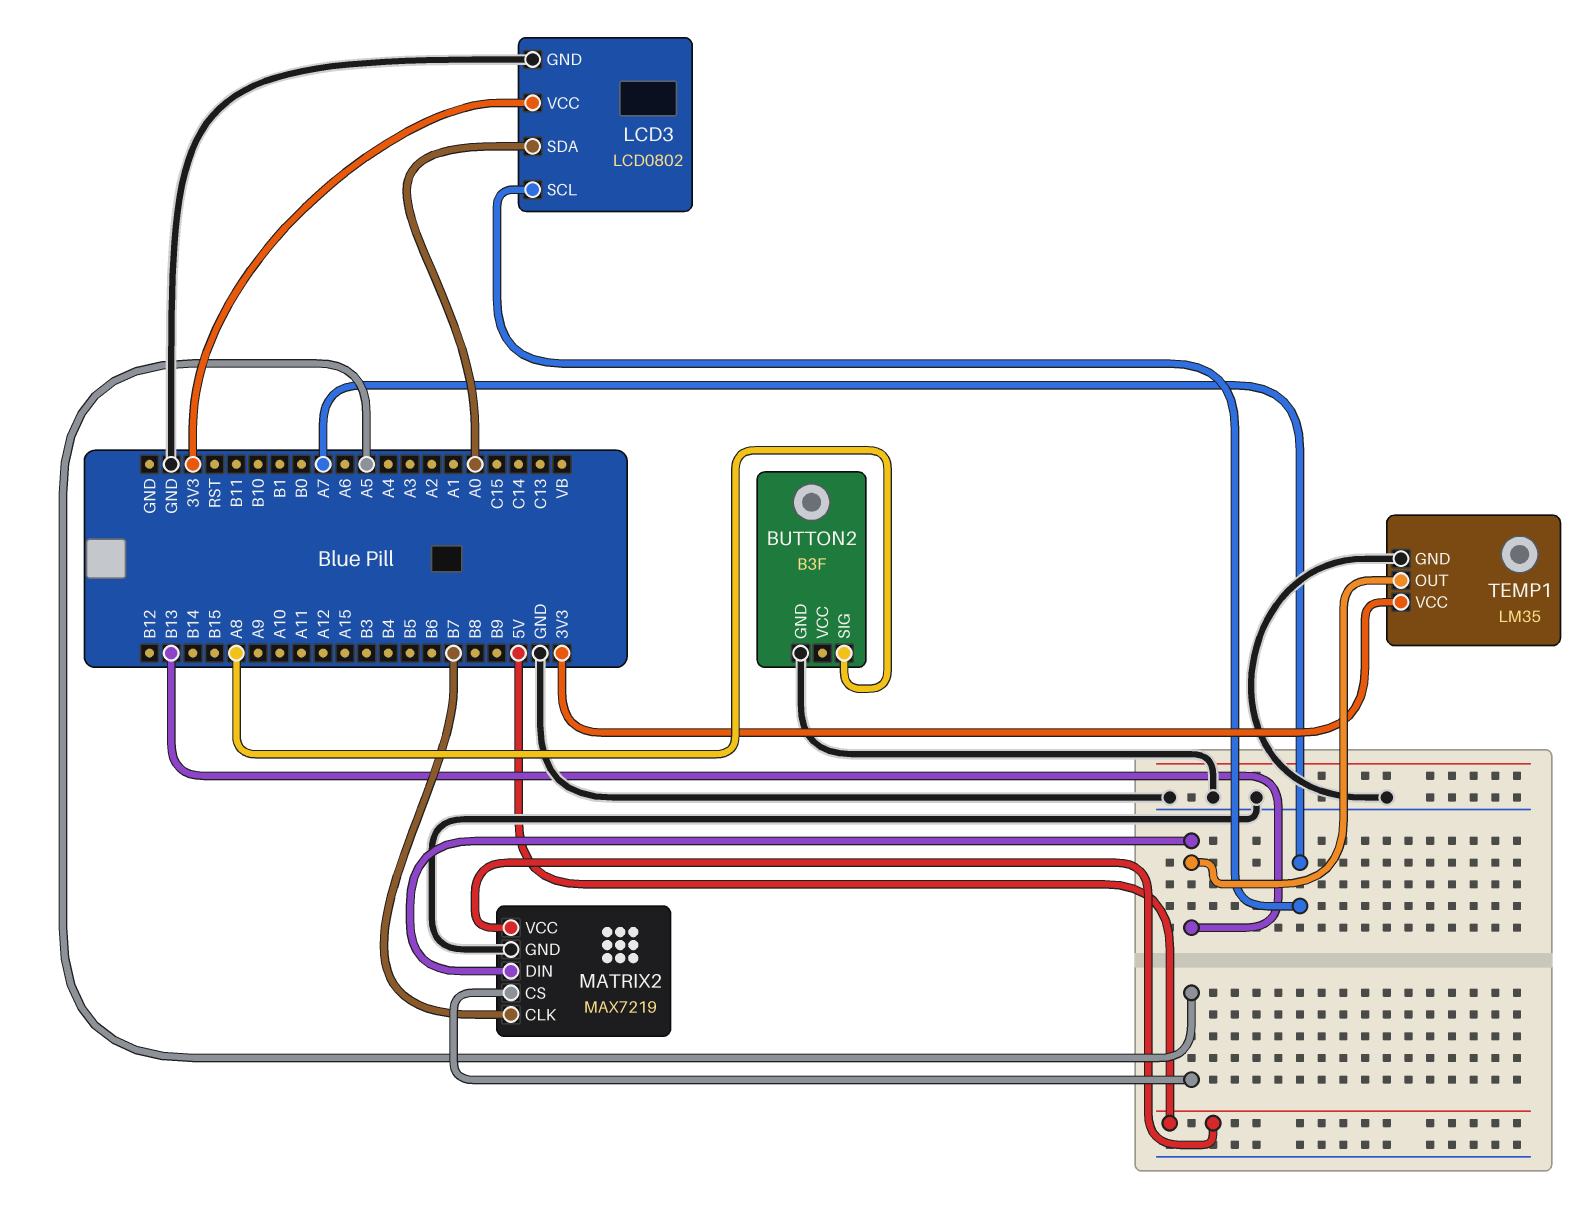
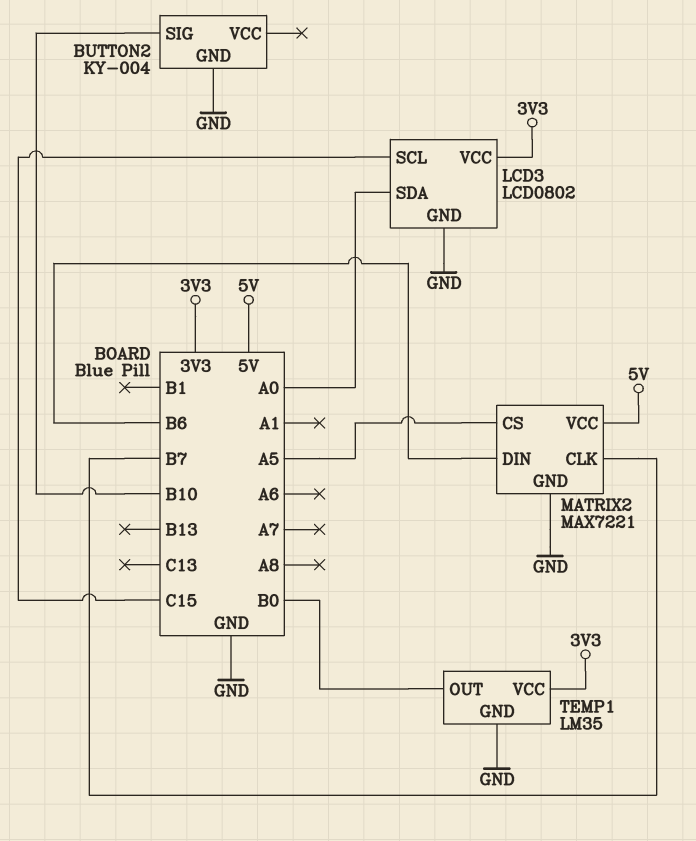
BUTTON2: B3F -> KY-004
BUTTON2 pin SIG: A8 -> B10
LCD3 pin SCL: A7 -> C15
MATRIX2: MAX7219 -> MAX7221
MATRIX2 pin DIN: B13 -> B6
TEMP1 pin OUT: B13 -> B0

